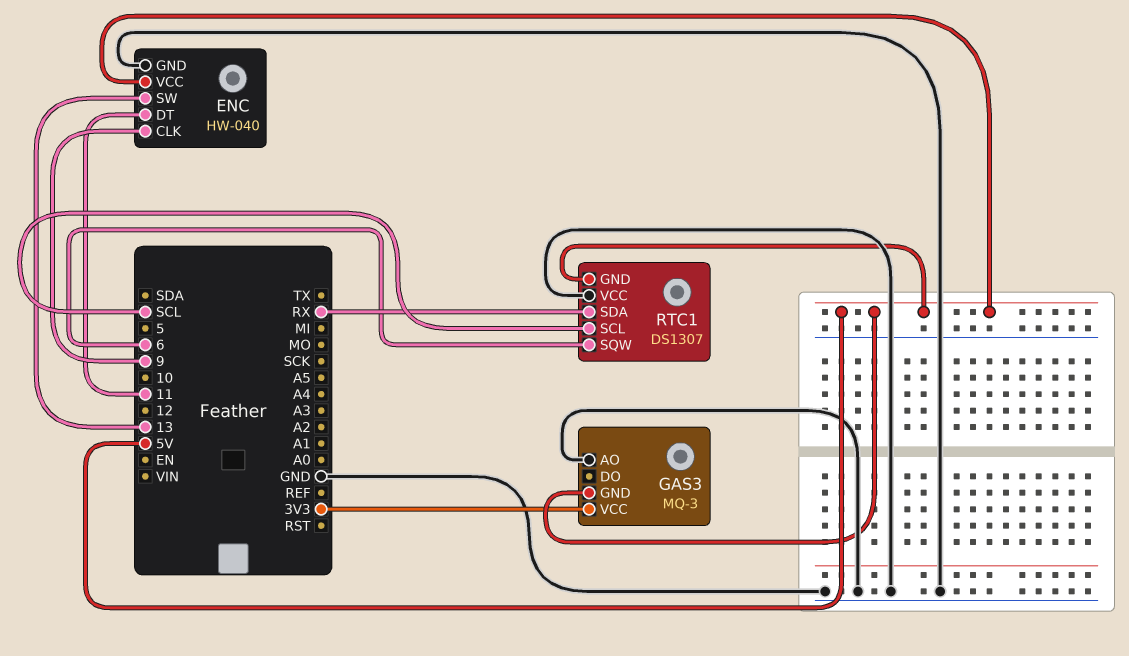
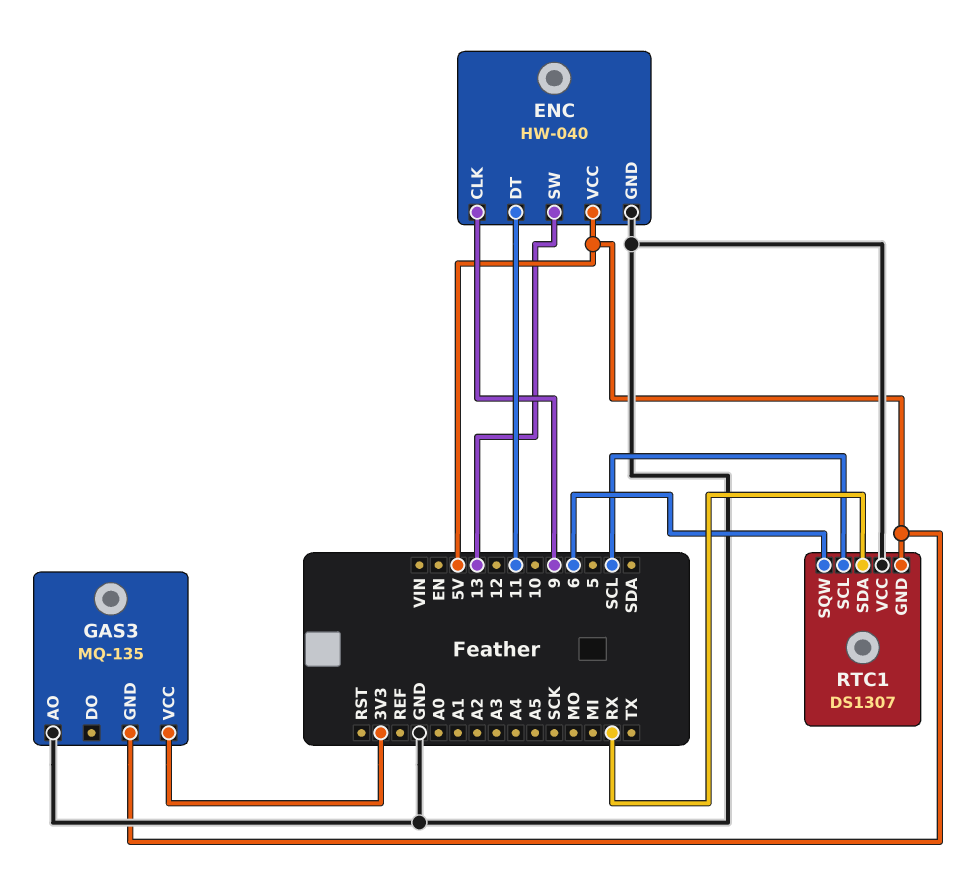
GAS3: MQ-3 -> MQ-135

